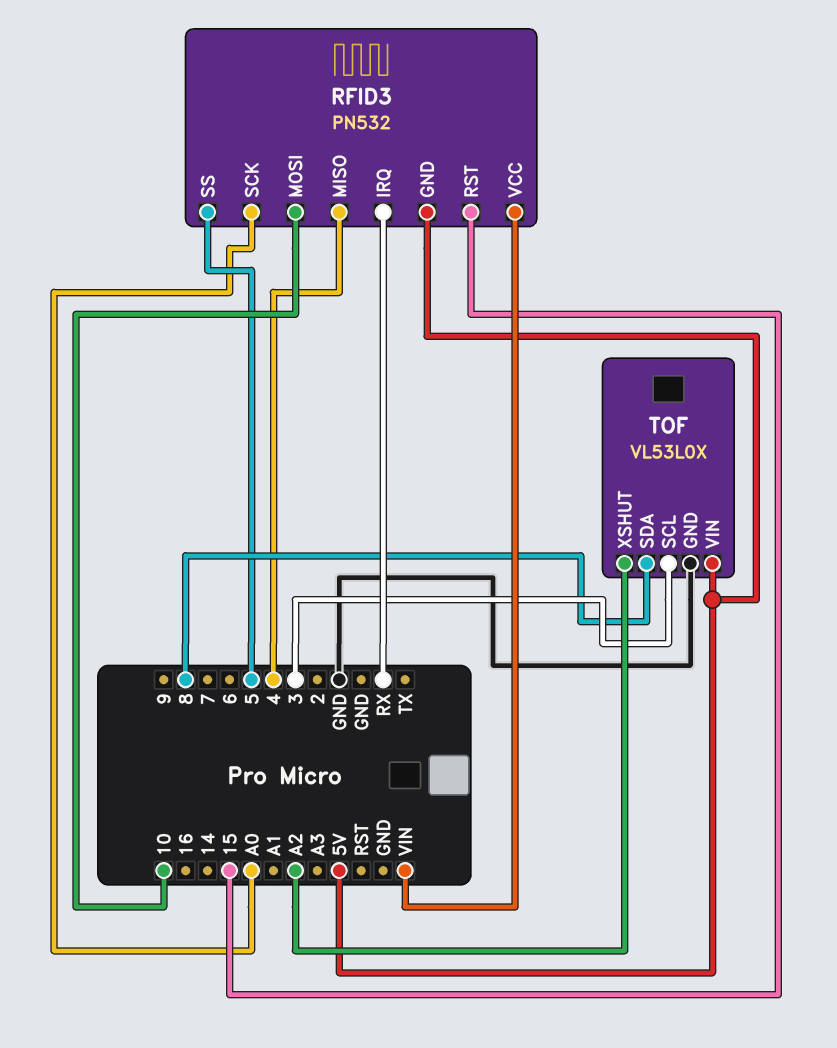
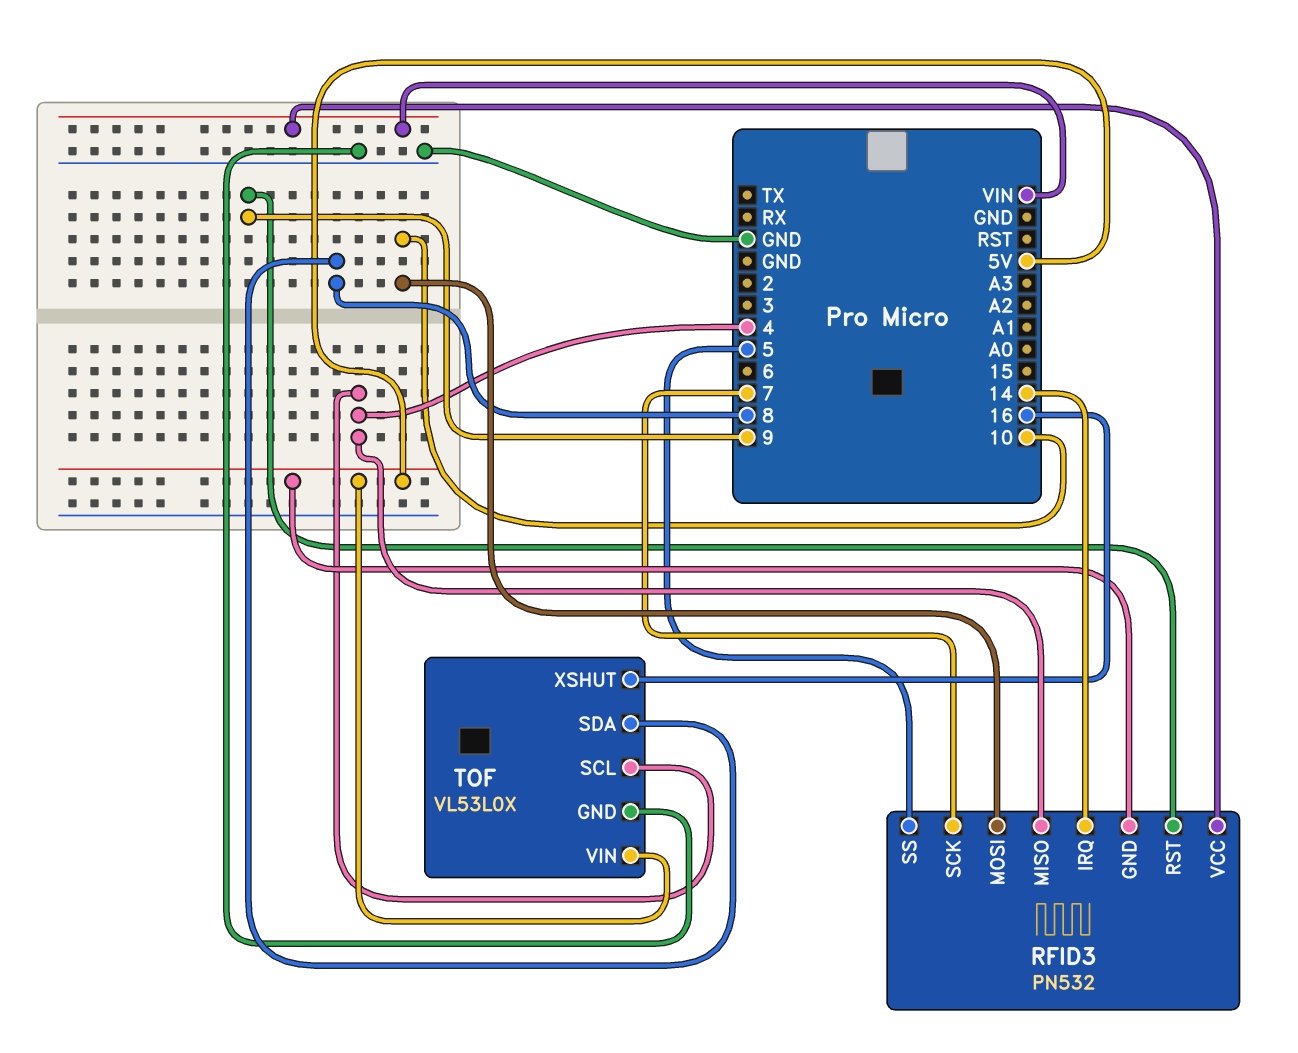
RFID3 pin IRQ: RX -> 14
RFID3 pin RST: 15 -> 9
RFID3 pin SCK: A0 -> 7
TOF pin SCL: 3 -> 4
TOF pin XSHUT: A2 -> 16

